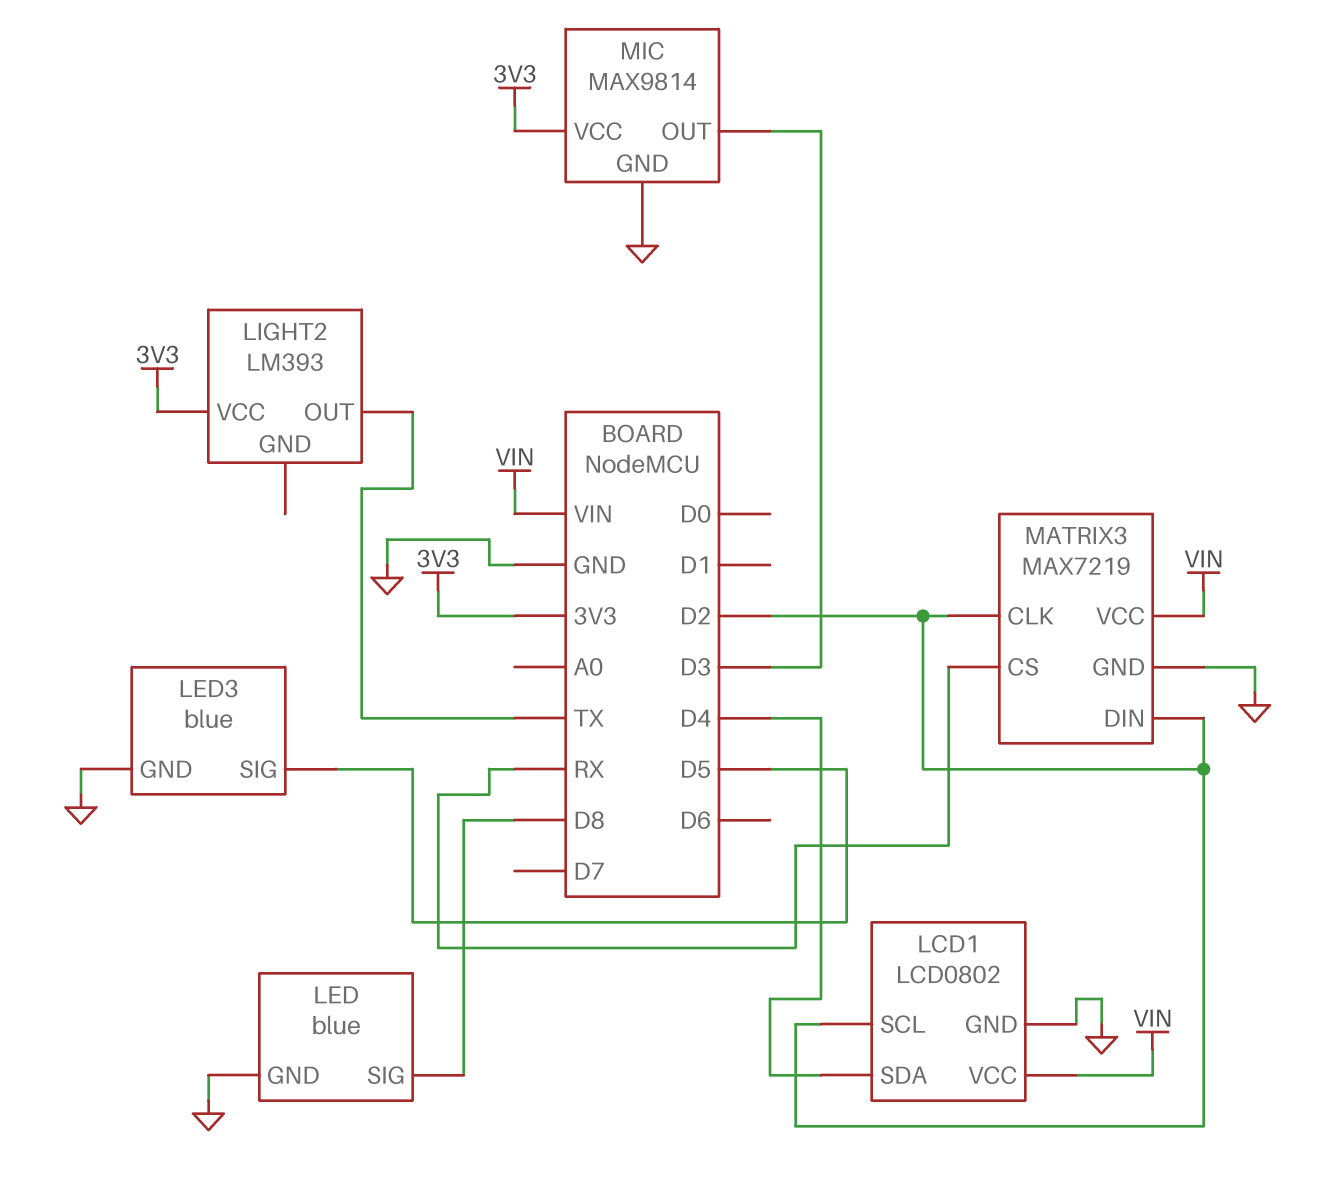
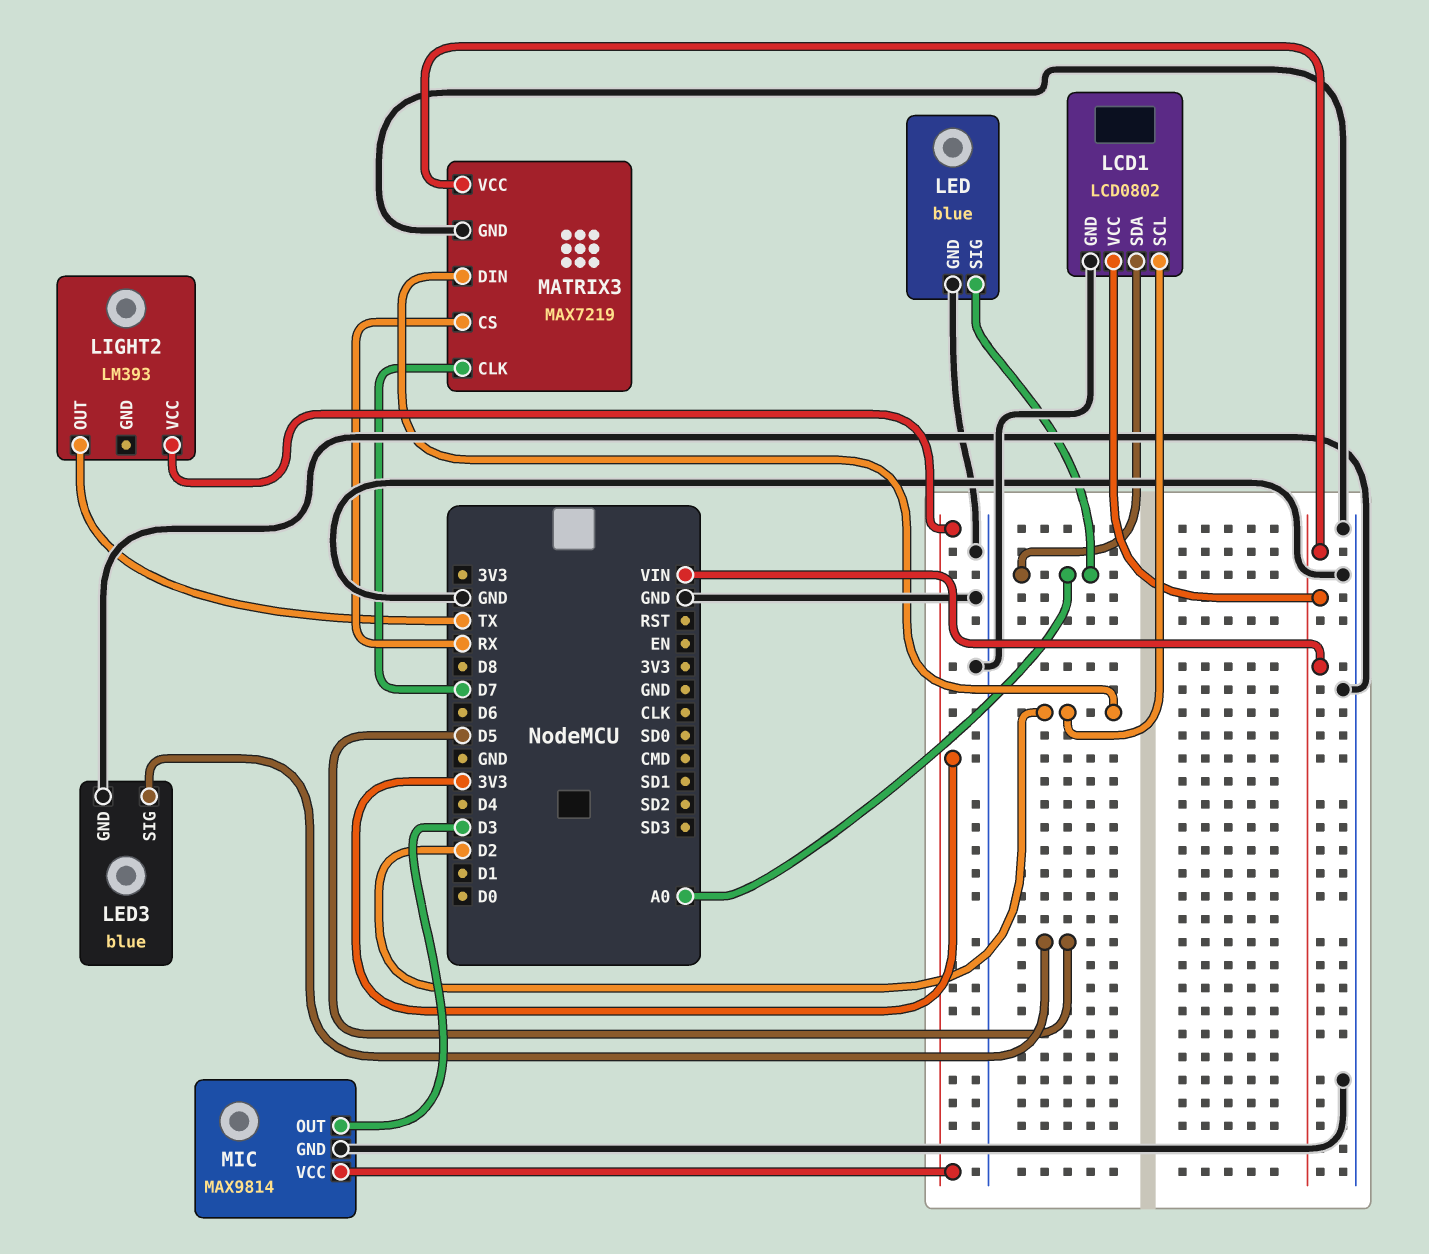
LCD1 pin SDA: D4 -> A0
LED pin SIG: D8 -> A0
MATRIX3 pin CLK: D2 -> D7

